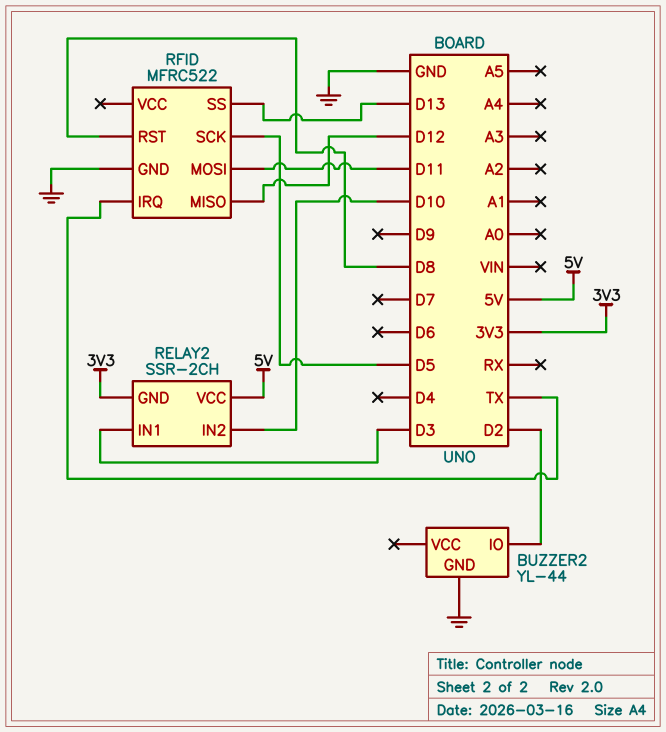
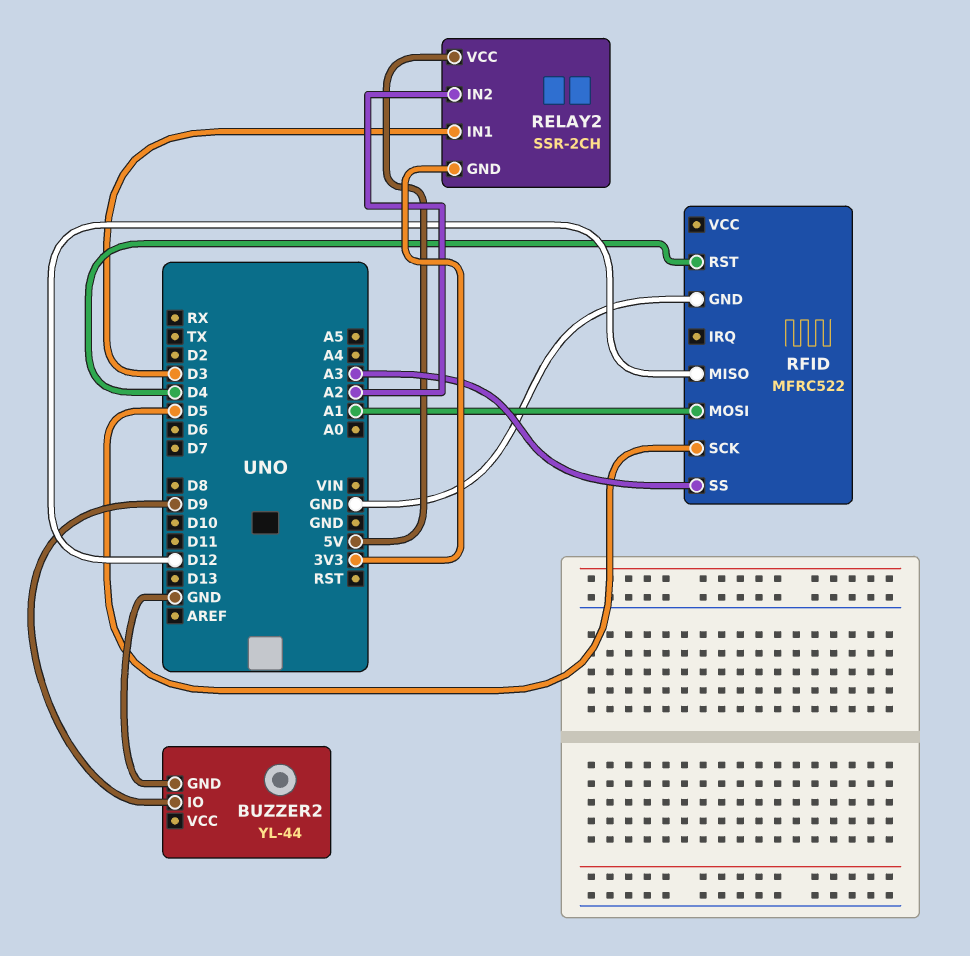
BUZZER2 pin IO: D2 -> D9
RELAY2 pin IN2: D10 -> A2
RFID pin IRQ: TX -> none
RFID pin MOSI: D11 -> A1
RFID pin RST: D8 -> D4
RFID pin SS: D13 -> A3

